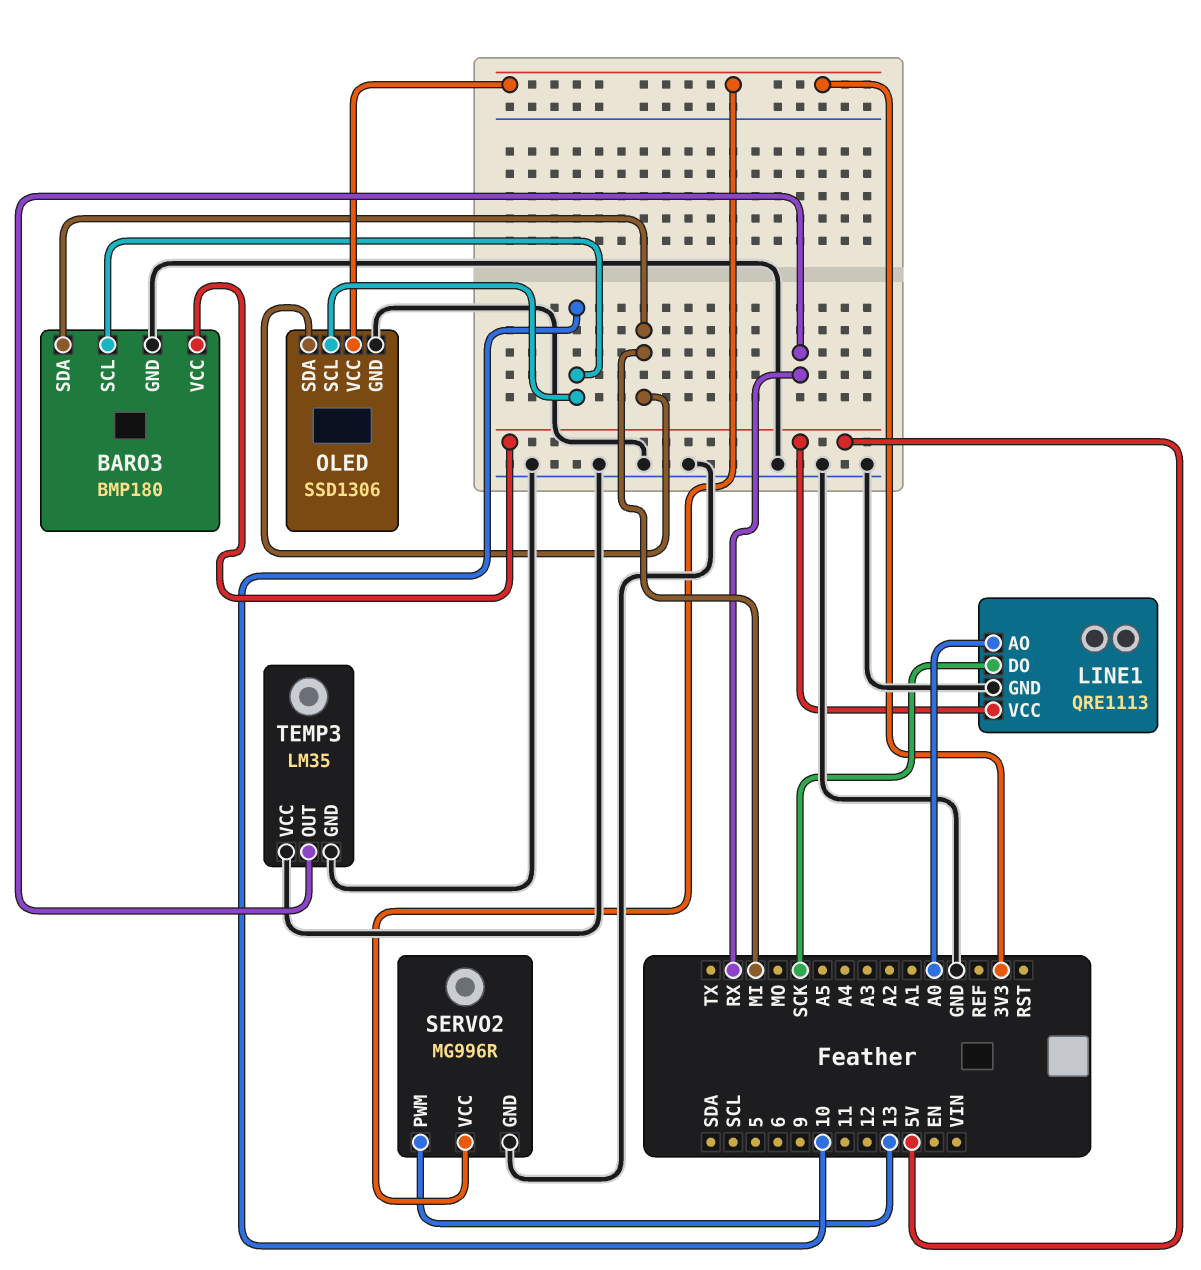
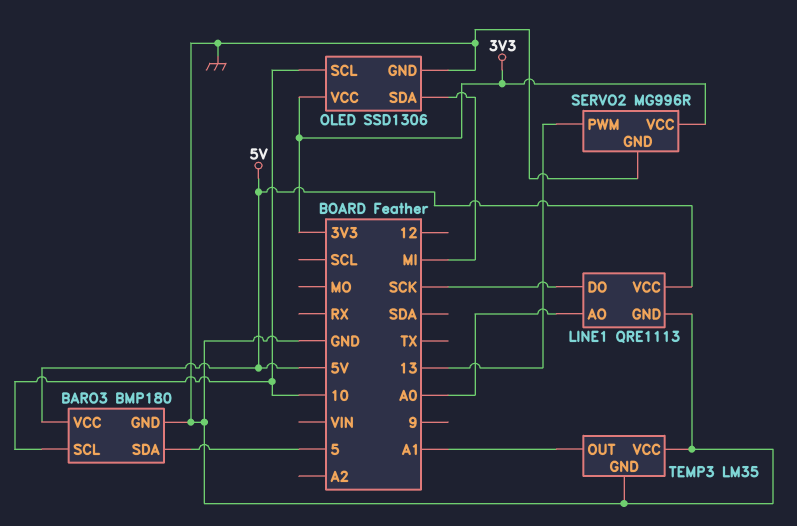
BARO3 pin SDA: MI -> 5
TEMP3 pin OUT: RX -> A1

